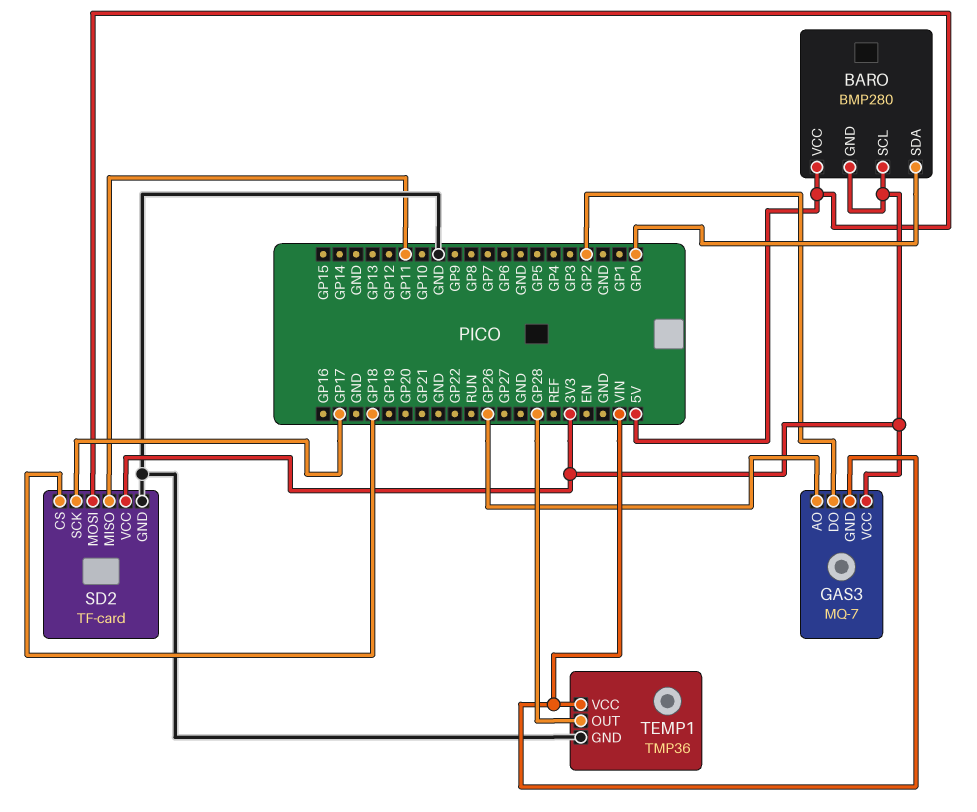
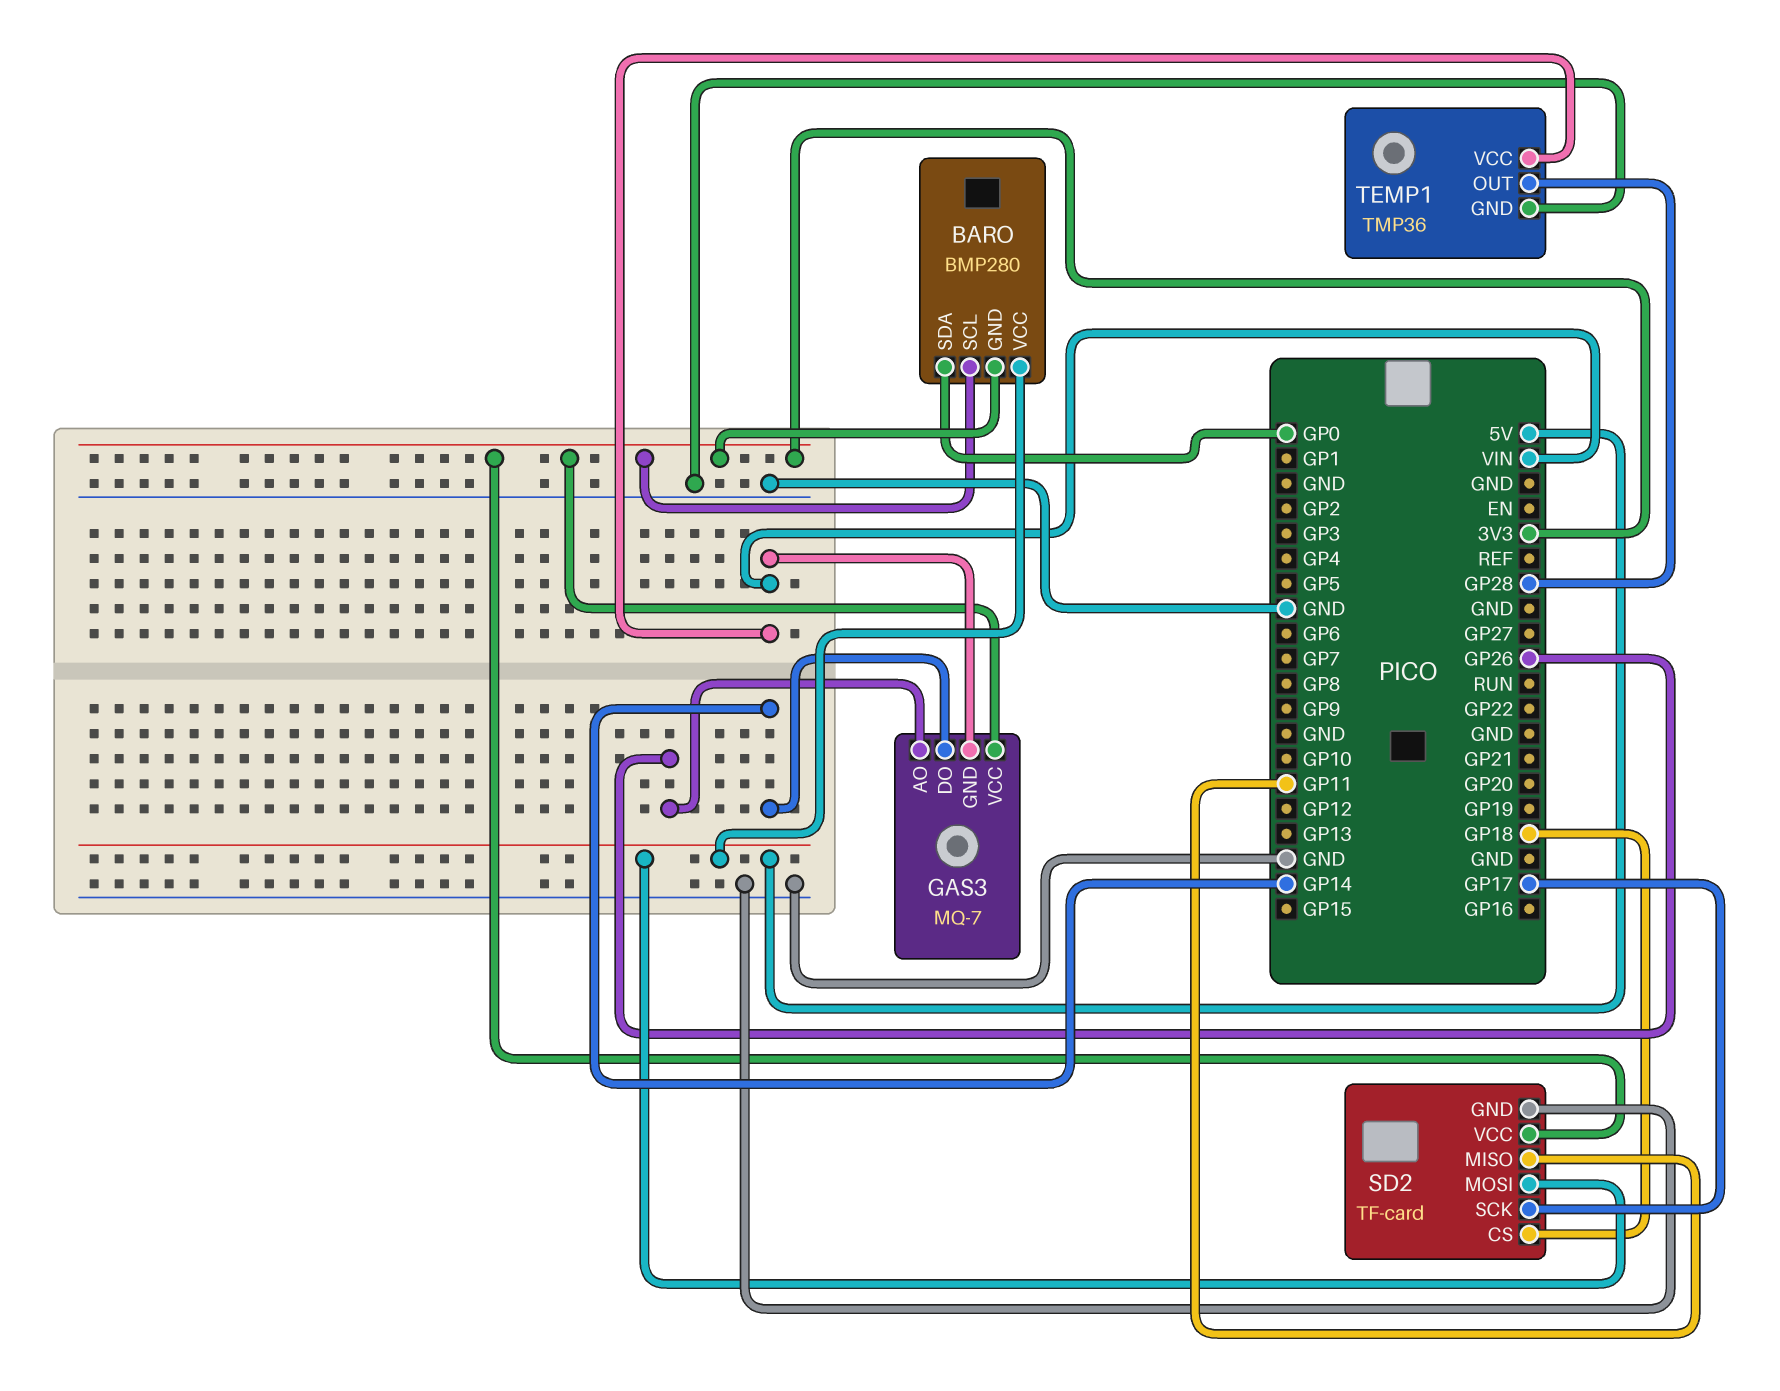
GAS3 pin DO: GP2 -> GP14

